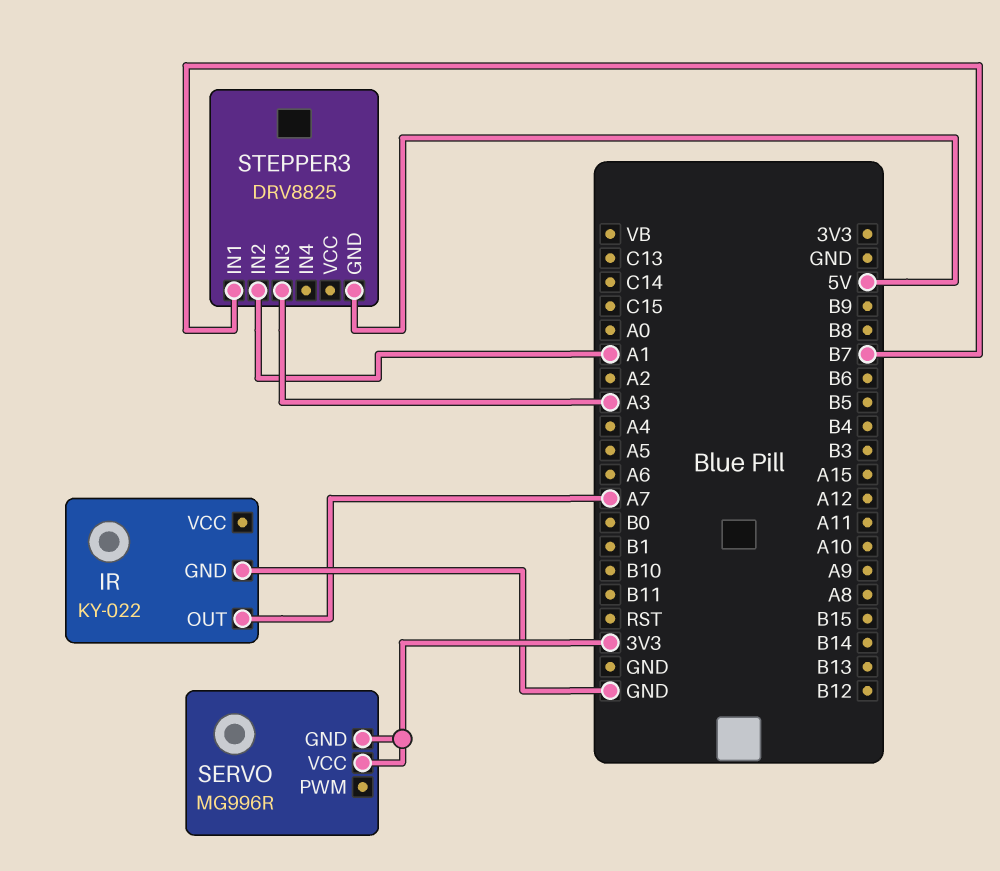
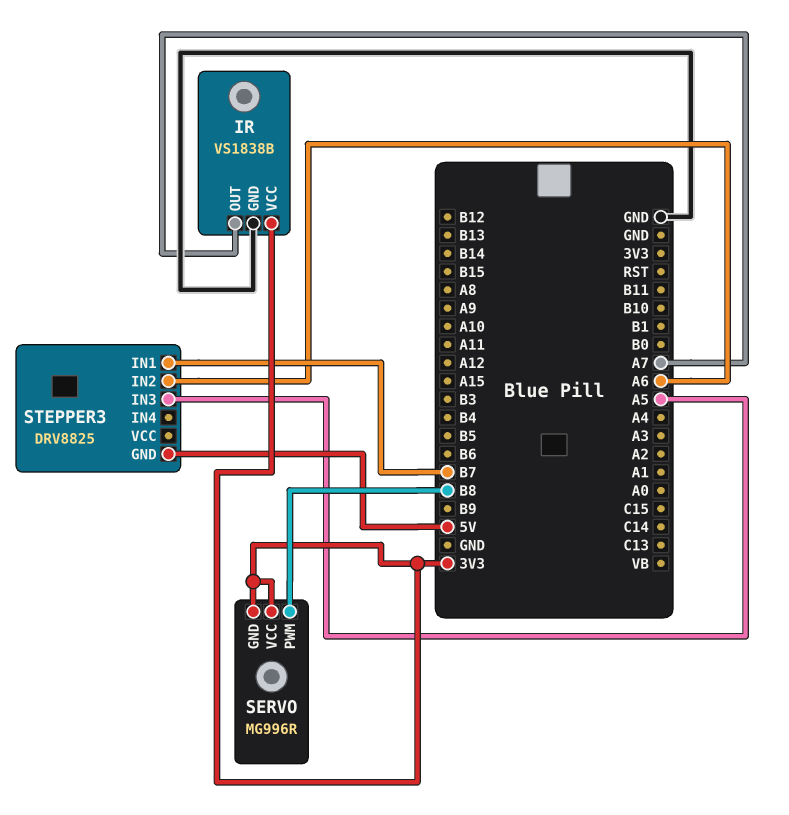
IR: KY-022 -> VS1838B
IR pin VCC: none -> 3V3
SERVO pin PWM: none -> B8
STEPPER3 pin IN2: A1 -> A6
STEPPER3 pin IN3: A3 -> A5

